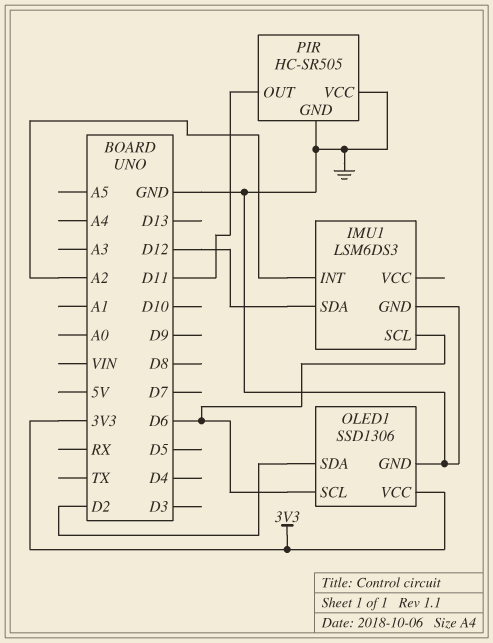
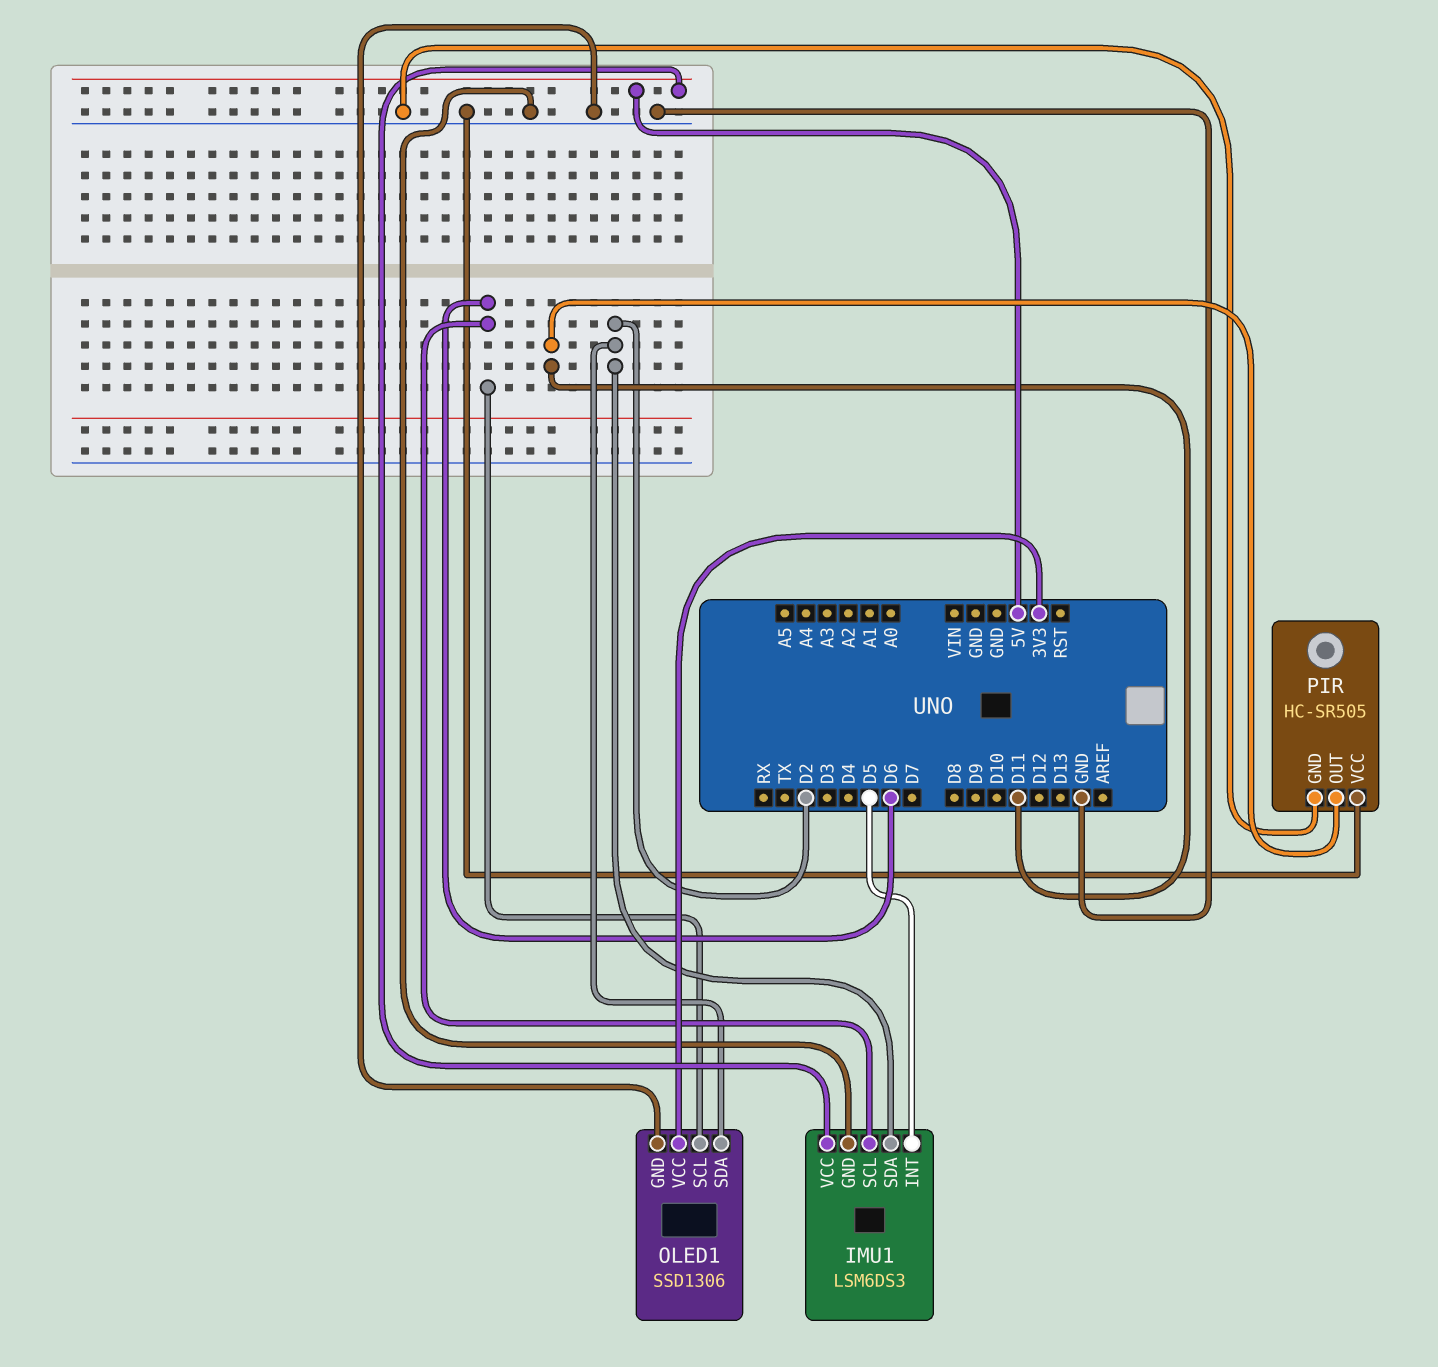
IMU1 pin INT: A2 -> D5
IMU1 pin SDA: D12 -> D2
IMU1 pin VCC: none -> 5V

